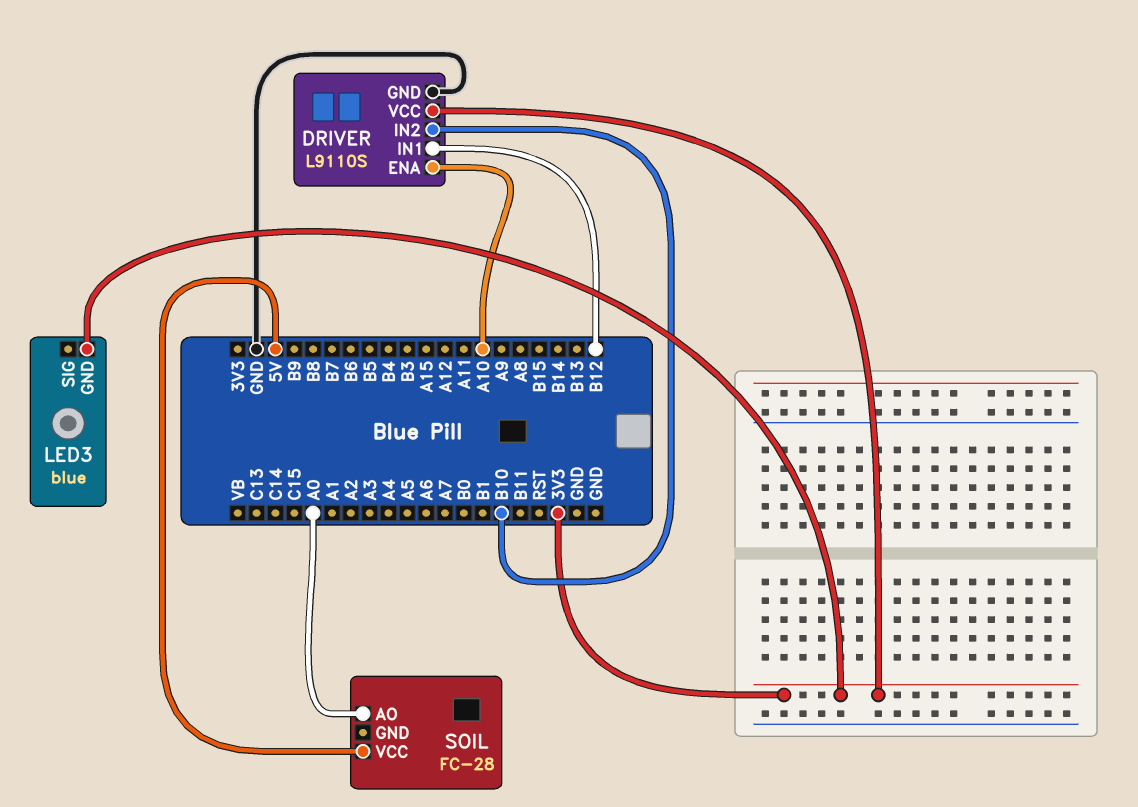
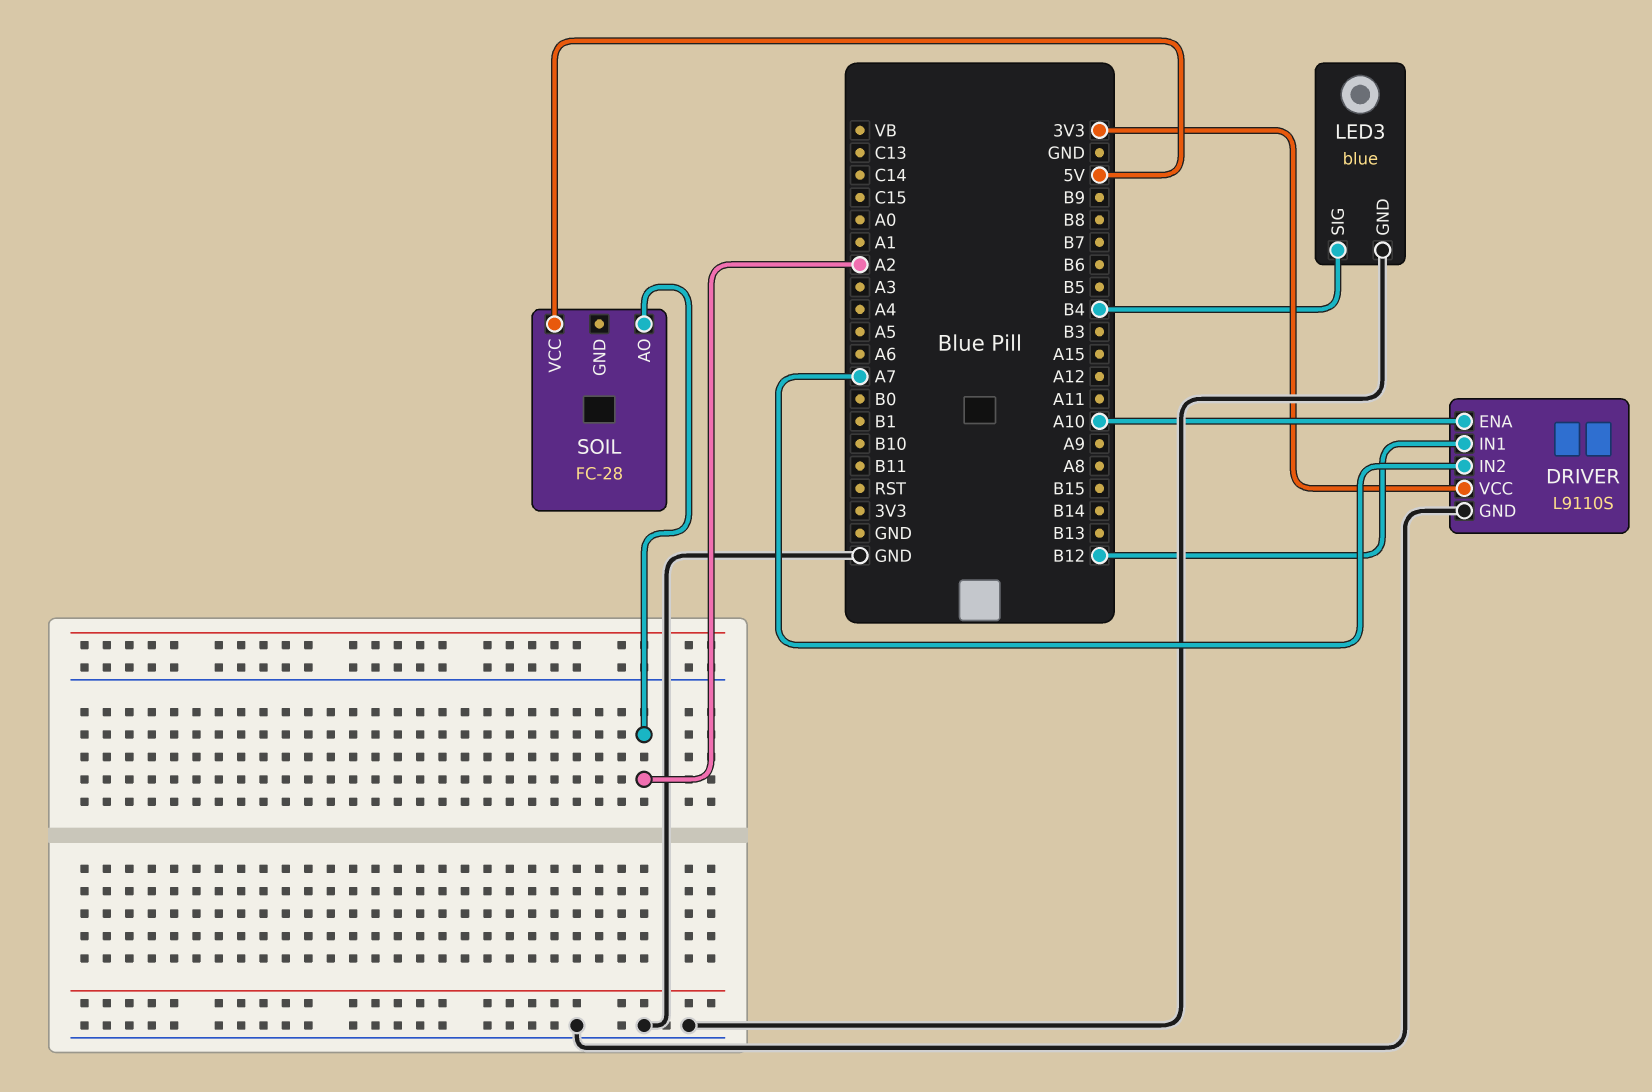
DRIVER pin IN2: B10 -> A7
LED3 pin GND: 3V3 -> GND
LED3 pin SIG: none -> B4
SOIL pin AO: A0 -> A2

